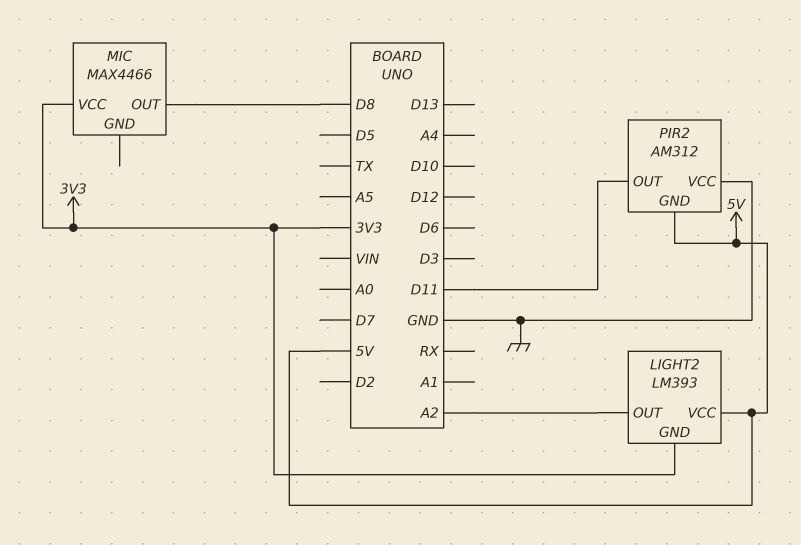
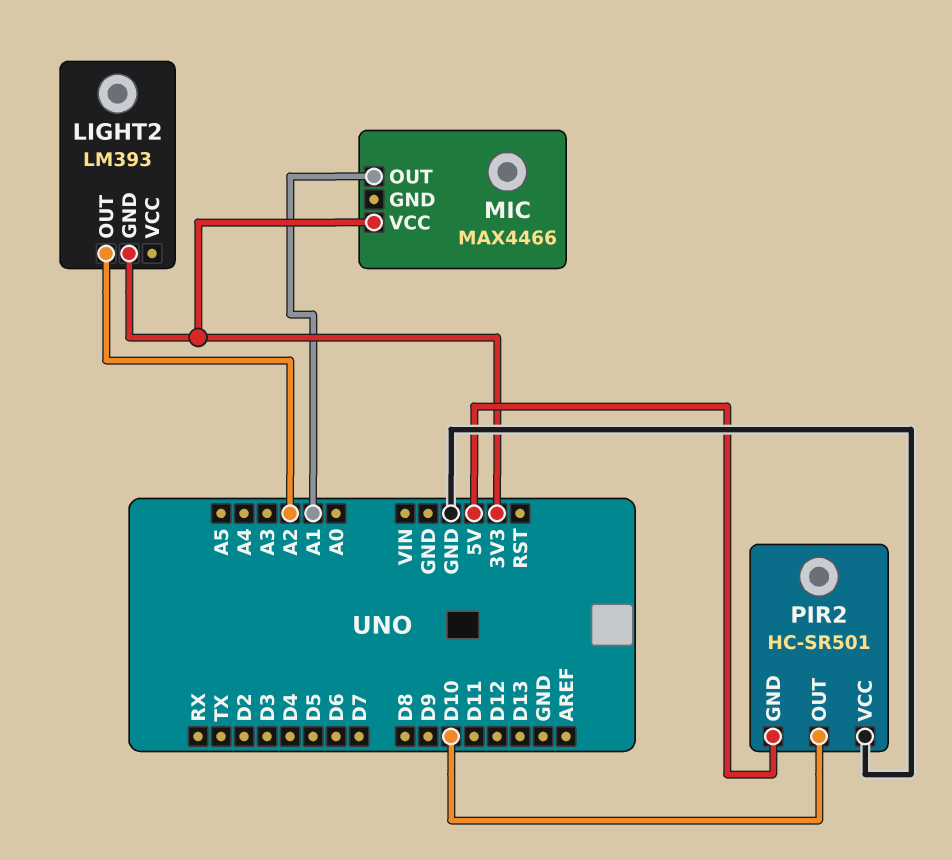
LIGHT2 pin VCC: 5V -> none
MIC pin OUT: D8 -> A1
PIR2: AM312 -> HC-SR501
PIR2 pin OUT: D11 -> D10

